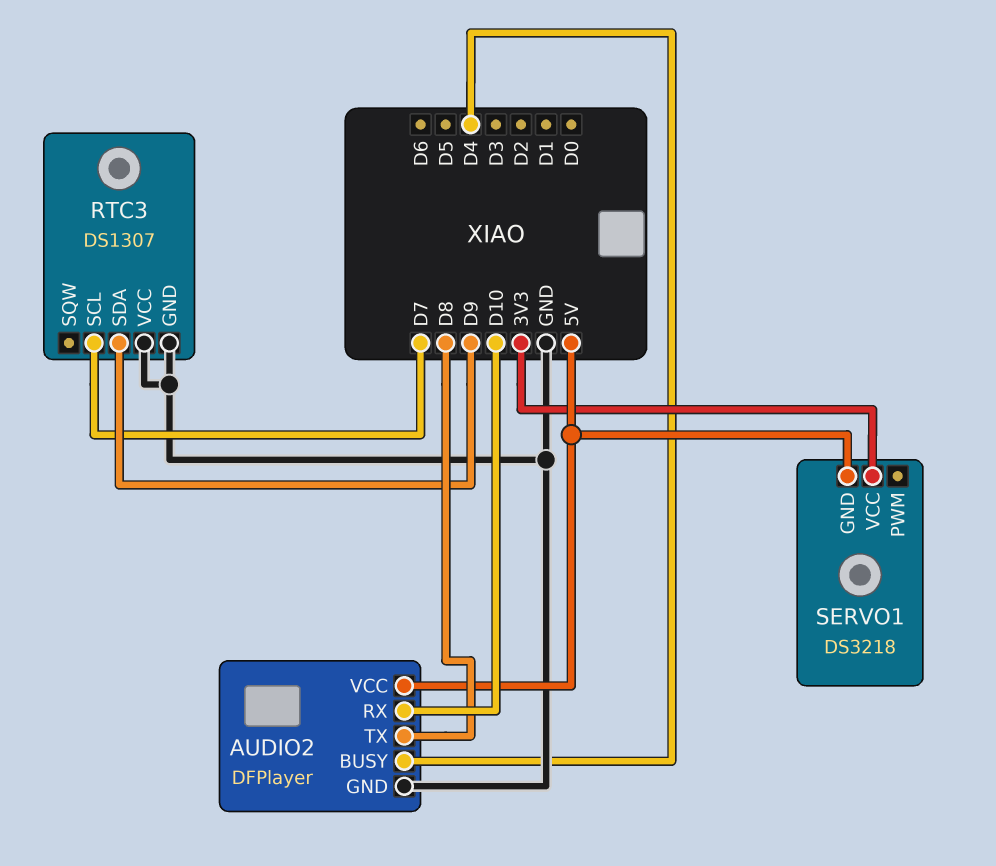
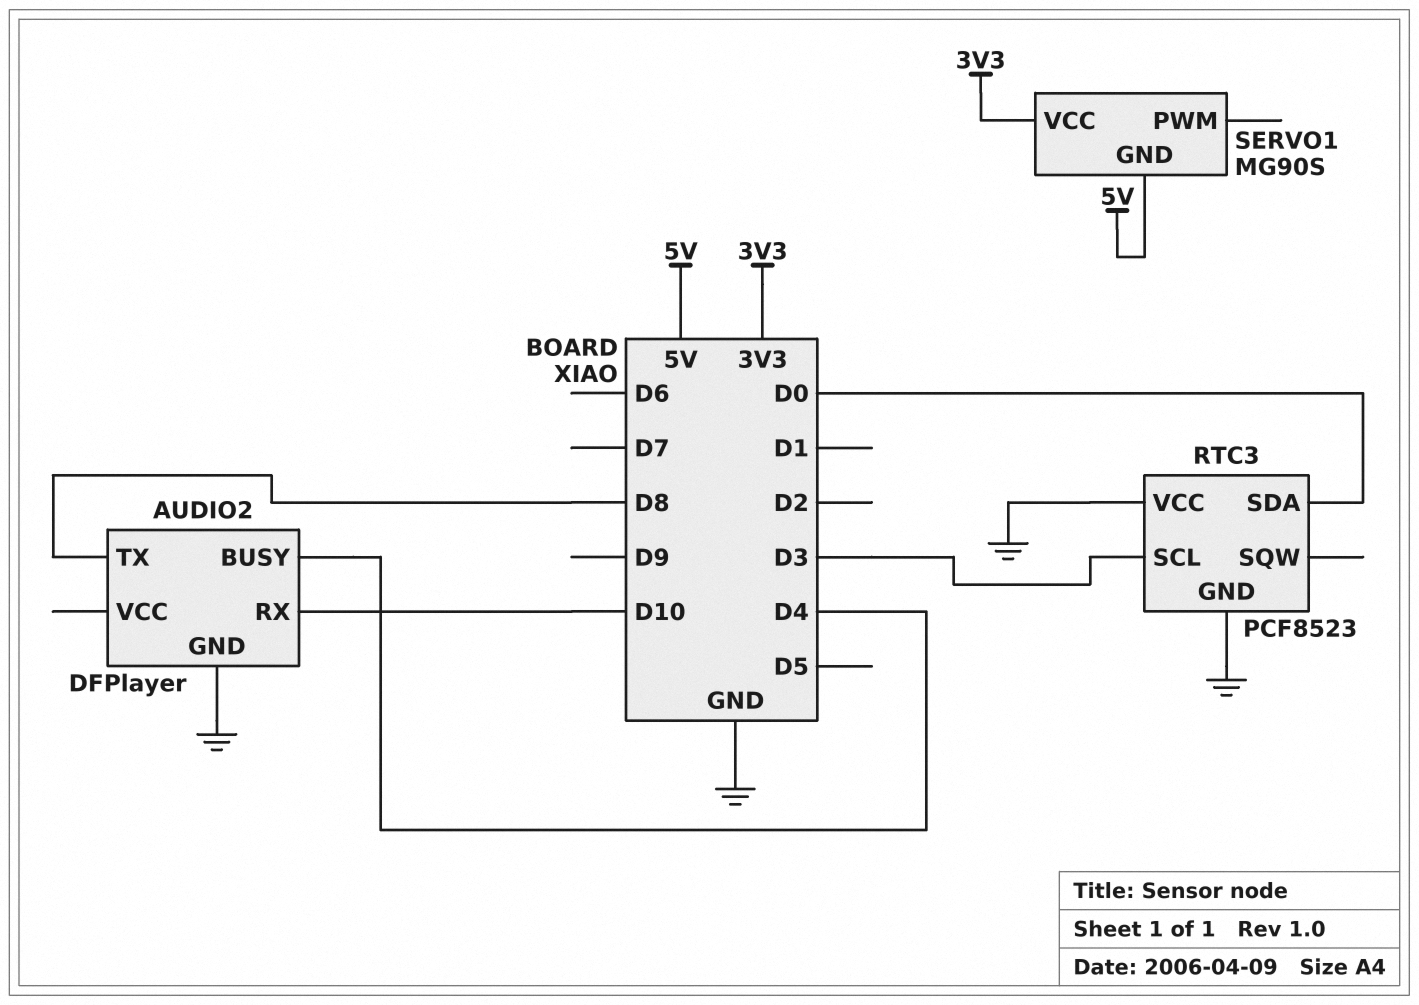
AUDIO2 pin VCC: 5V -> none
RTC3: DS1307 -> PCF8523
RTC3 pin SCL: D7 -> D3
RTC3 pin SDA: D9 -> D0
SERVO1: DS3218 -> MG90S

